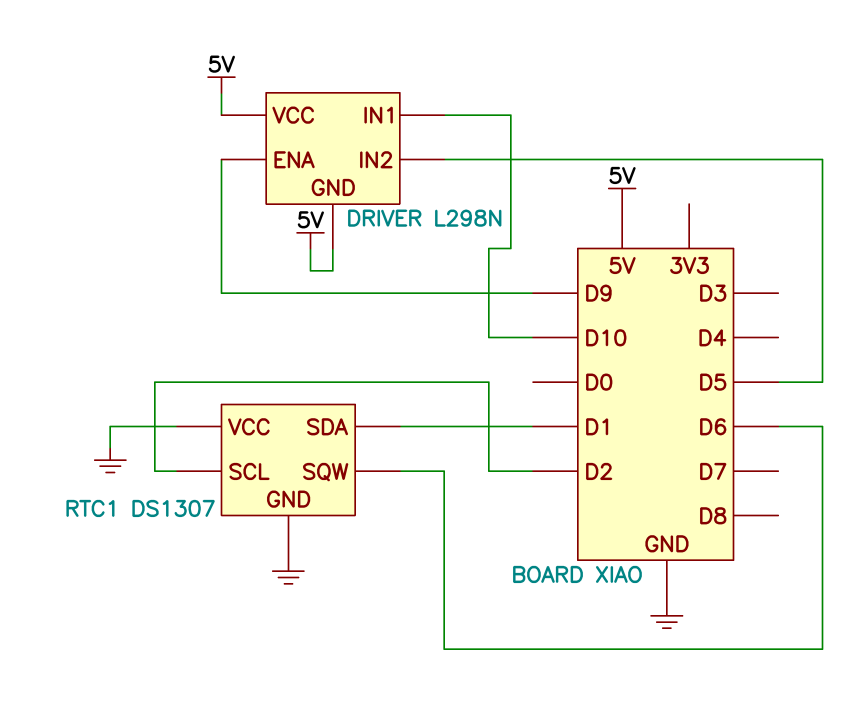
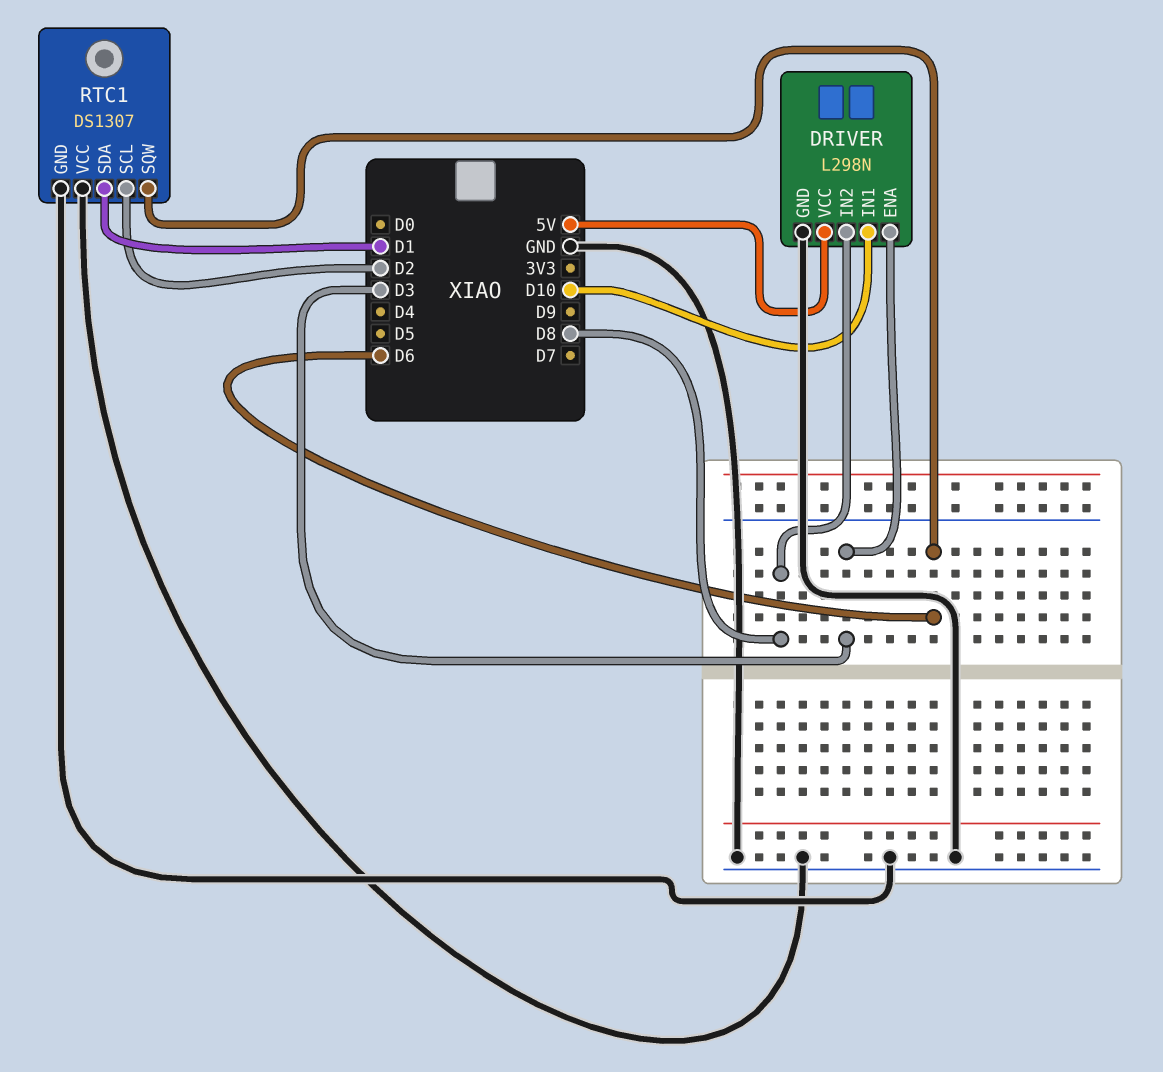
DRIVER pin ENA: D9 -> D3
DRIVER pin GND: 5V -> GND
DRIVER pin IN2: D5 -> D8

